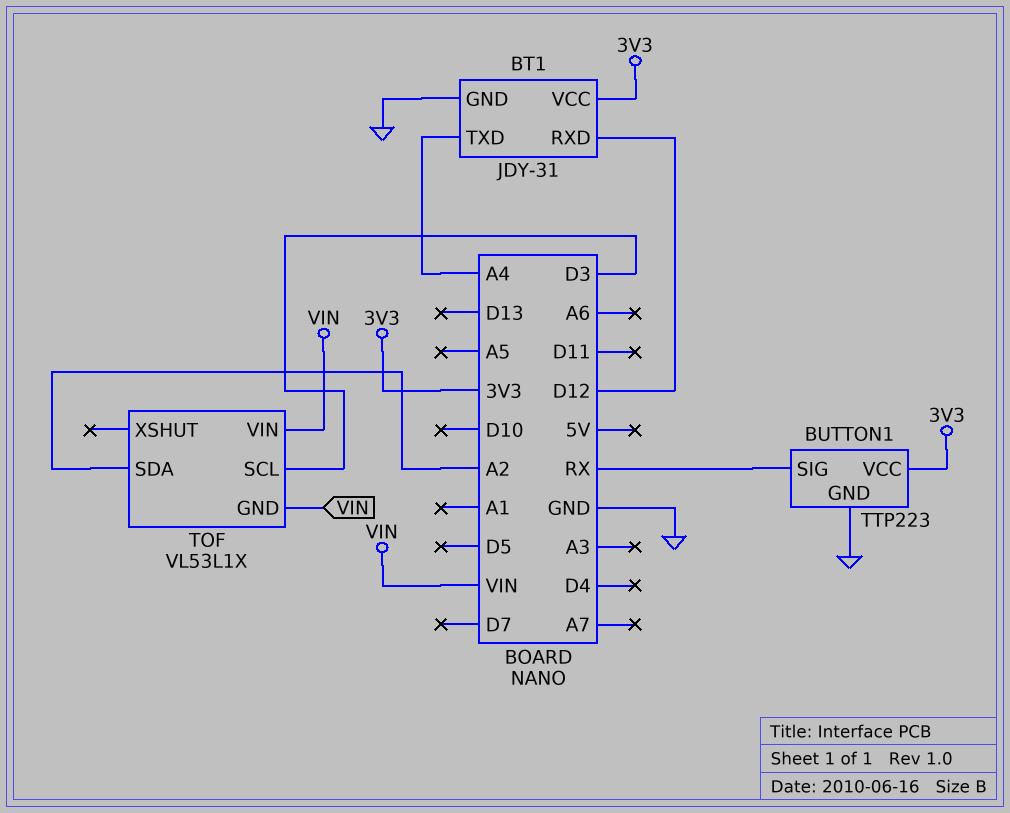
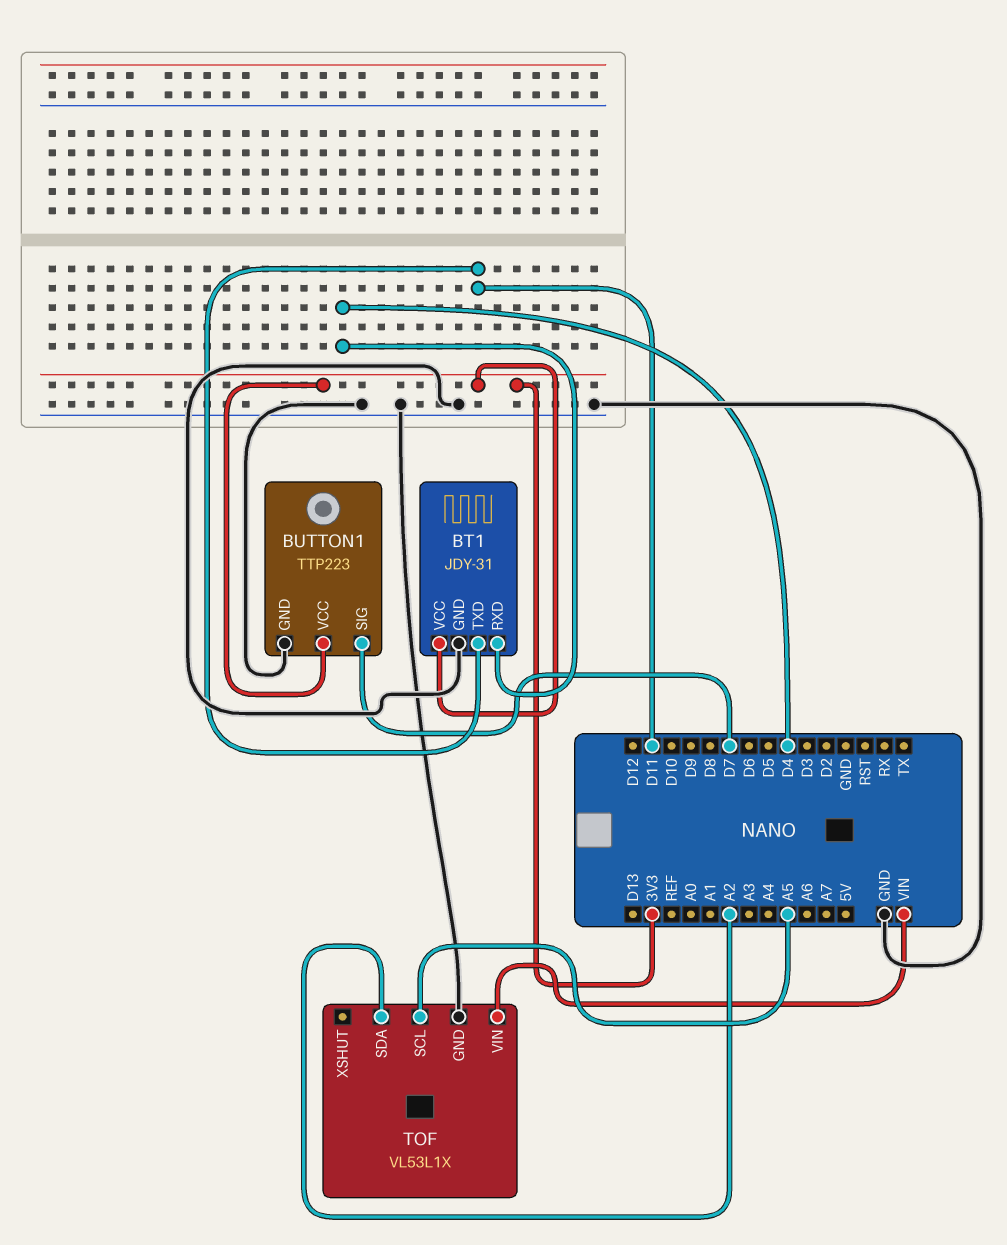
BT1 pin RXD: D12 -> D4
BT1 pin TXD: A4 -> D11
BUTTON1 pin SIG: RX -> D7
TOF pin GND: VIN -> GND
TOF pin SCL: D3 -> A5

